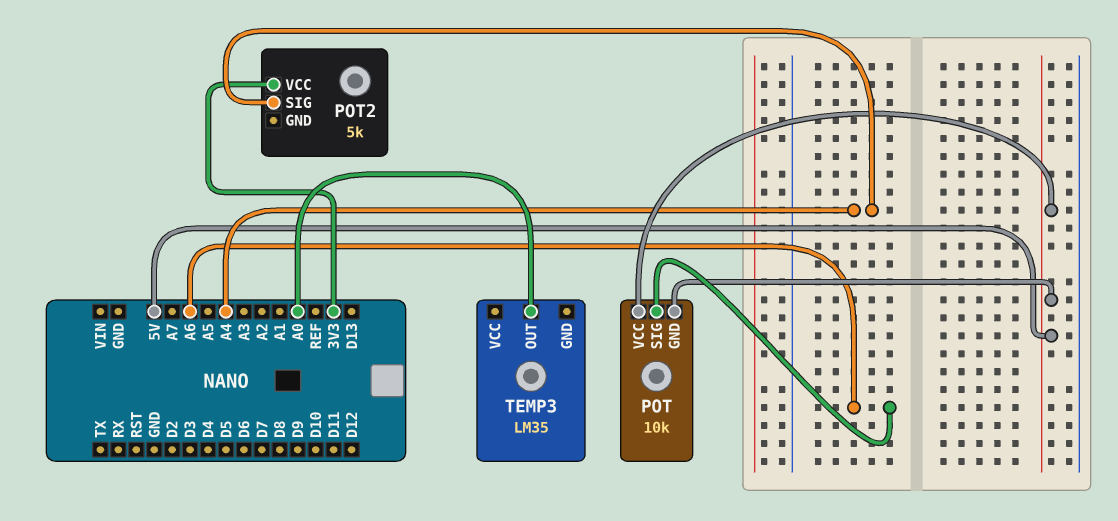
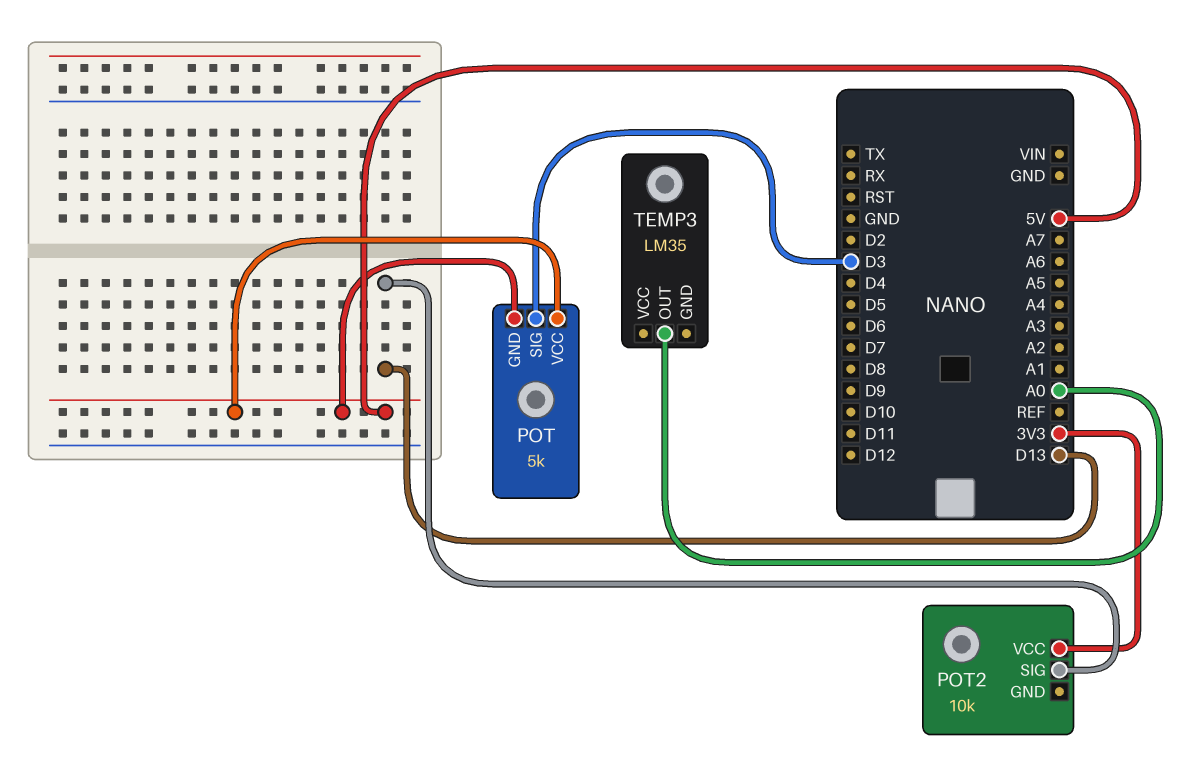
POT: 10k -> 5k
POT pin SIG: A6 -> D3
POT2: 5k -> 10k
POT2 pin SIG: A4 -> D13

